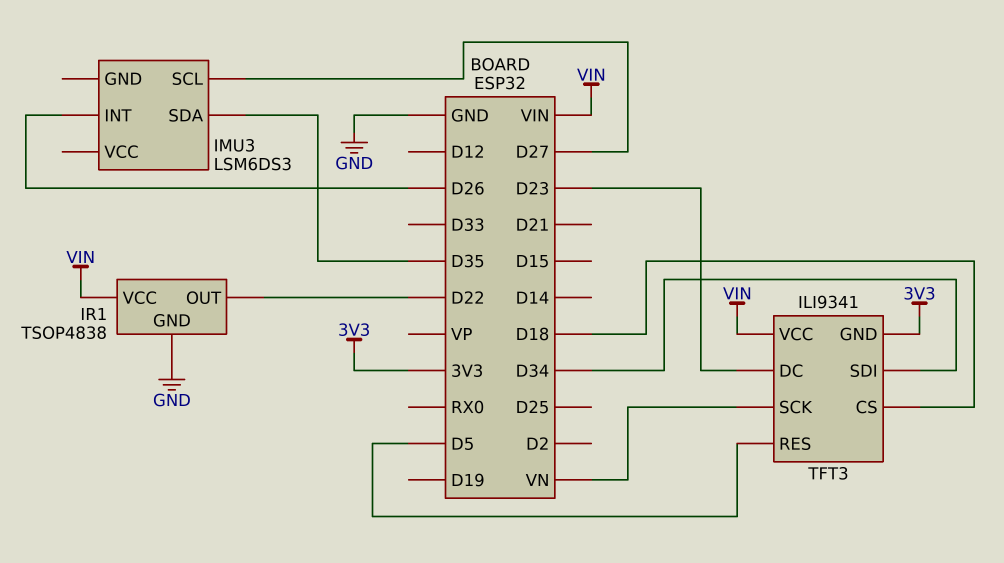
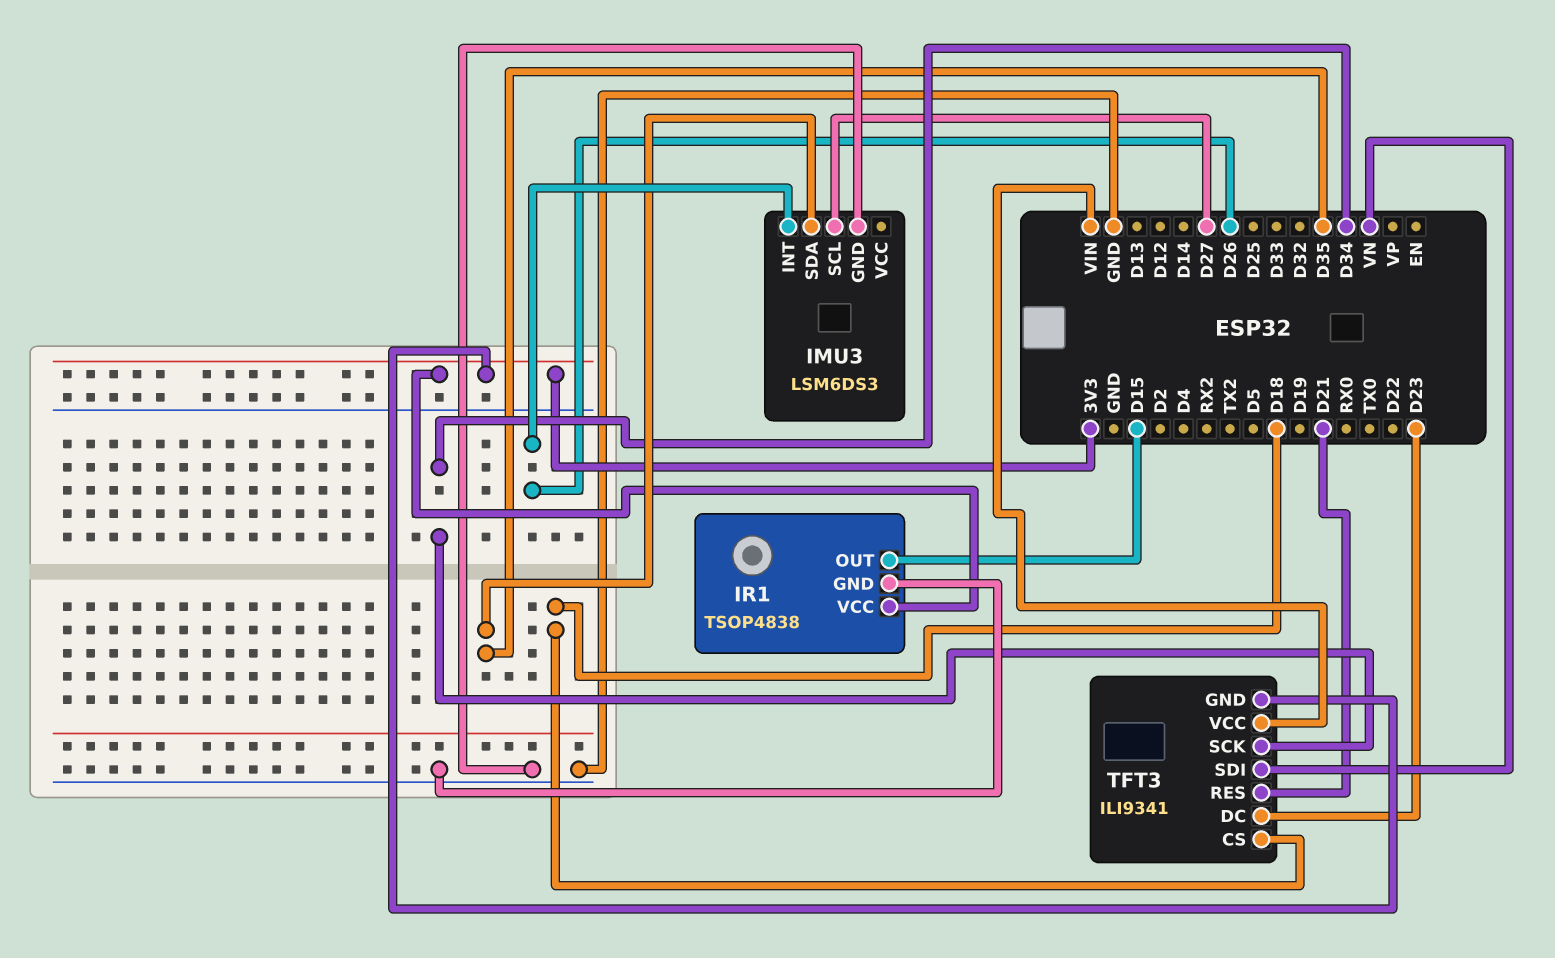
IMU3 pin GND: none -> GND
IR1 pin OUT: D22 -> D15
IR1 pin VCC: VIN -> 3V3
TFT3 pin RES: D5 -> D21
TFT3 pin SCK: VN -> D34
TFT3 pin SDI: D34 -> VN

